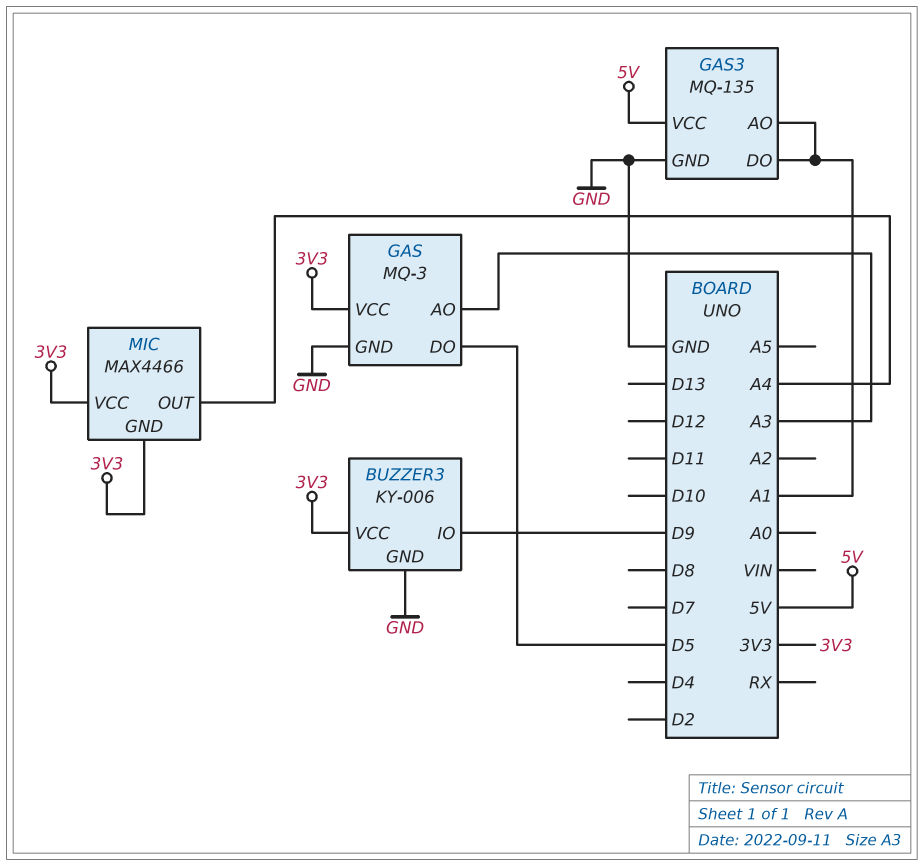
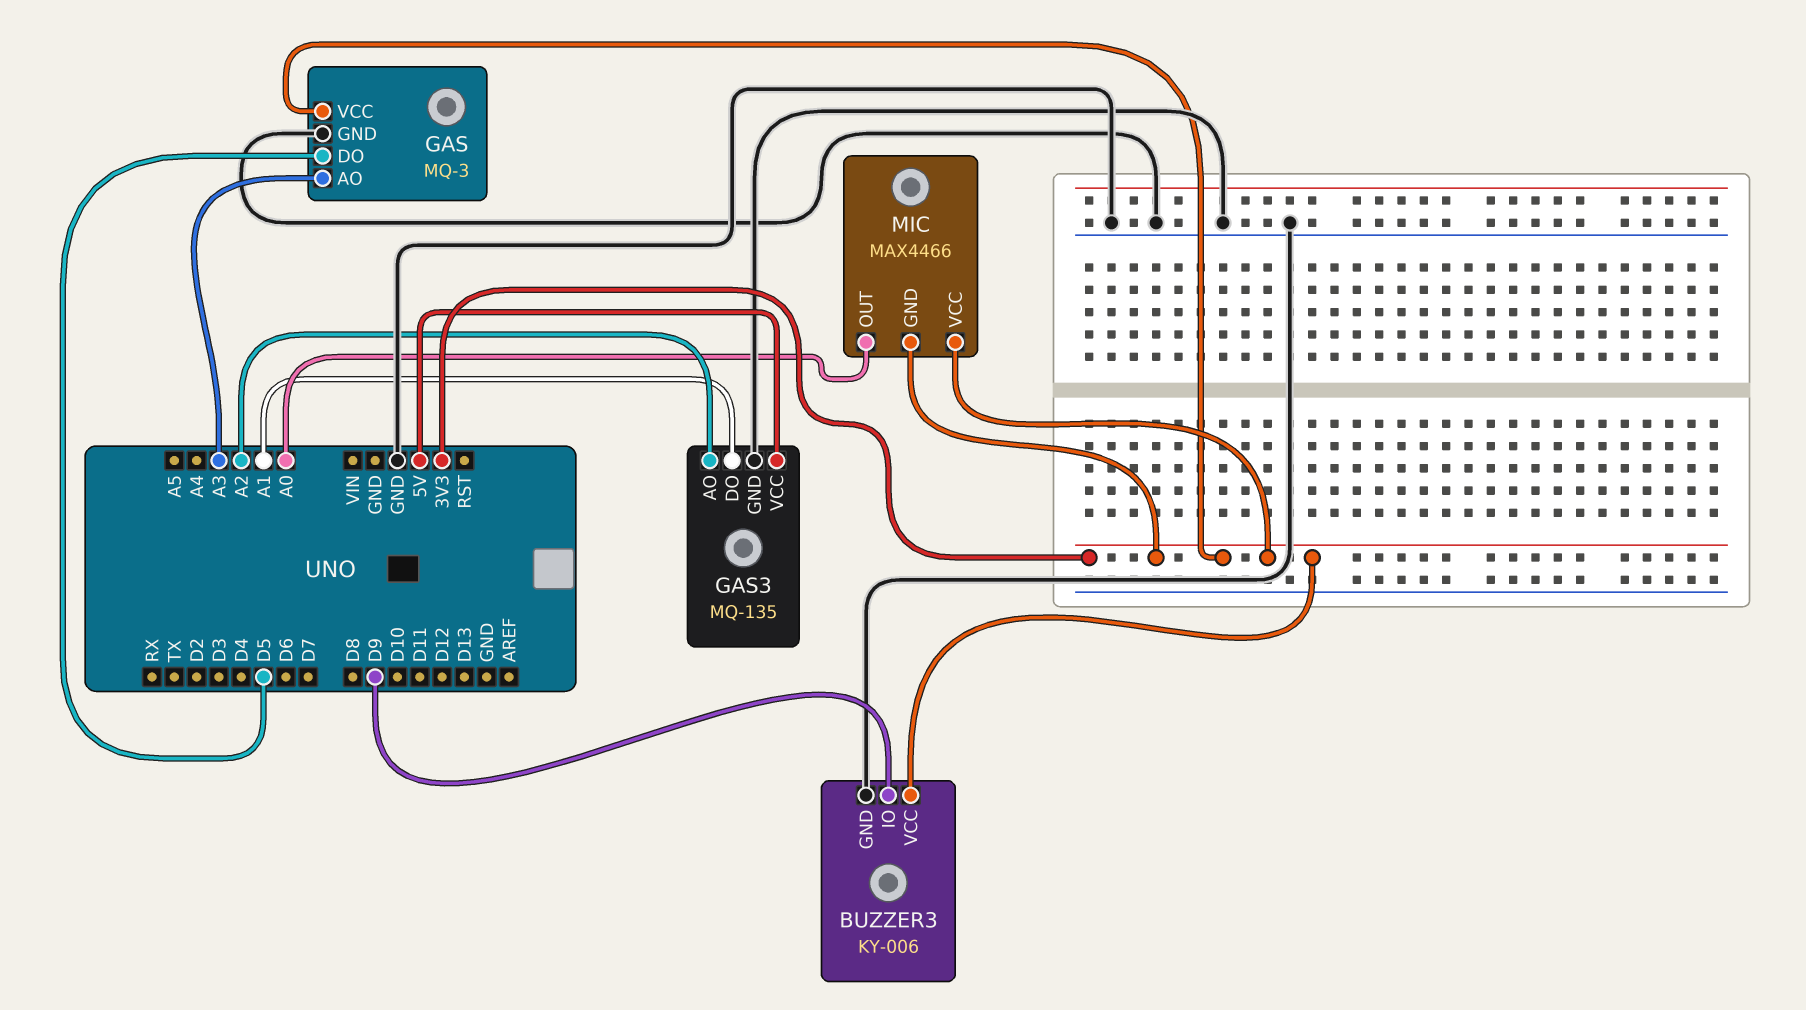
GAS3 pin AO: A1 -> A2
MIC pin OUT: A4 -> A0

